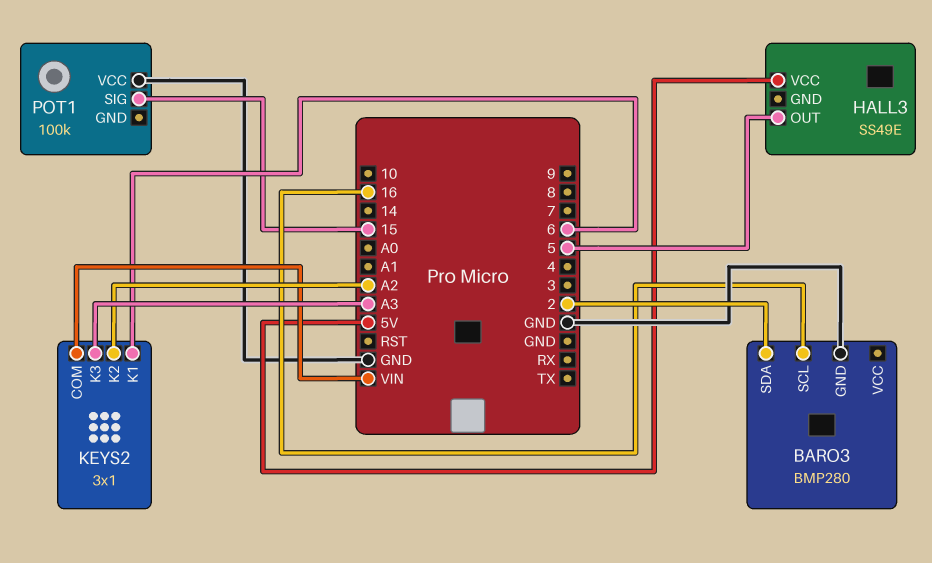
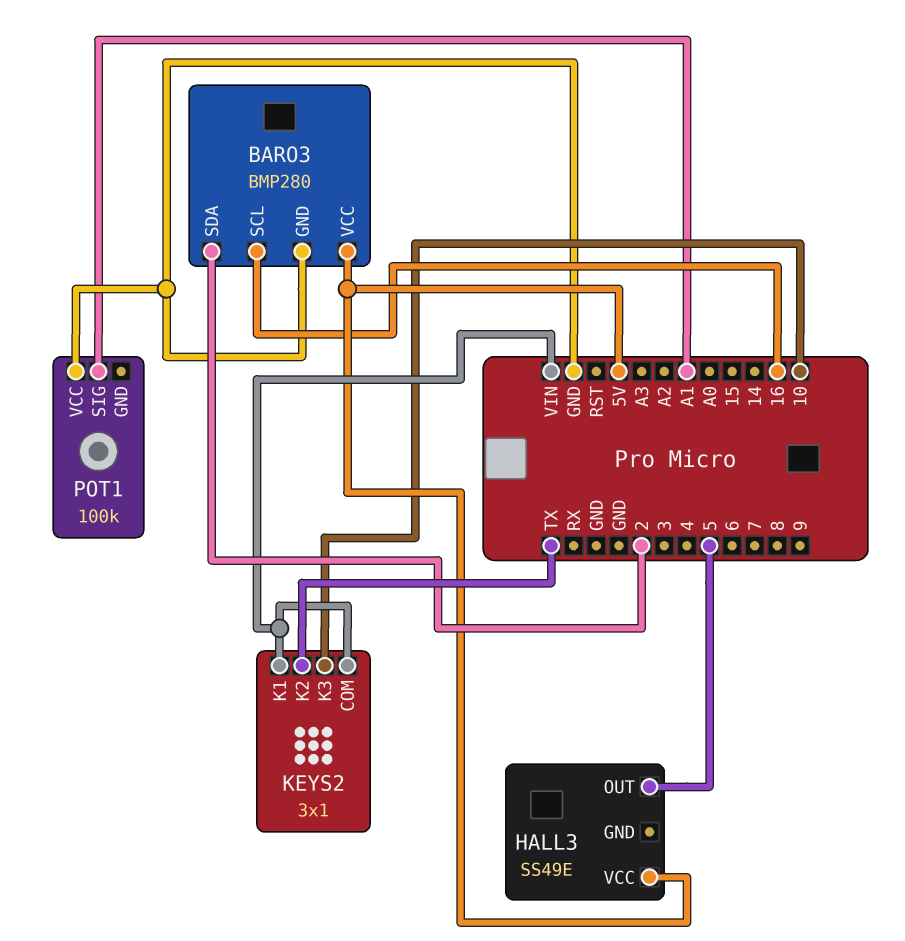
BARO3 pin VCC: none -> 5V
KEYS2 pin K1: 6 -> VIN
KEYS2 pin K2: A2 -> TX
KEYS2 pin K3: A3 -> 10
POT1 pin SIG: 15 -> A1

